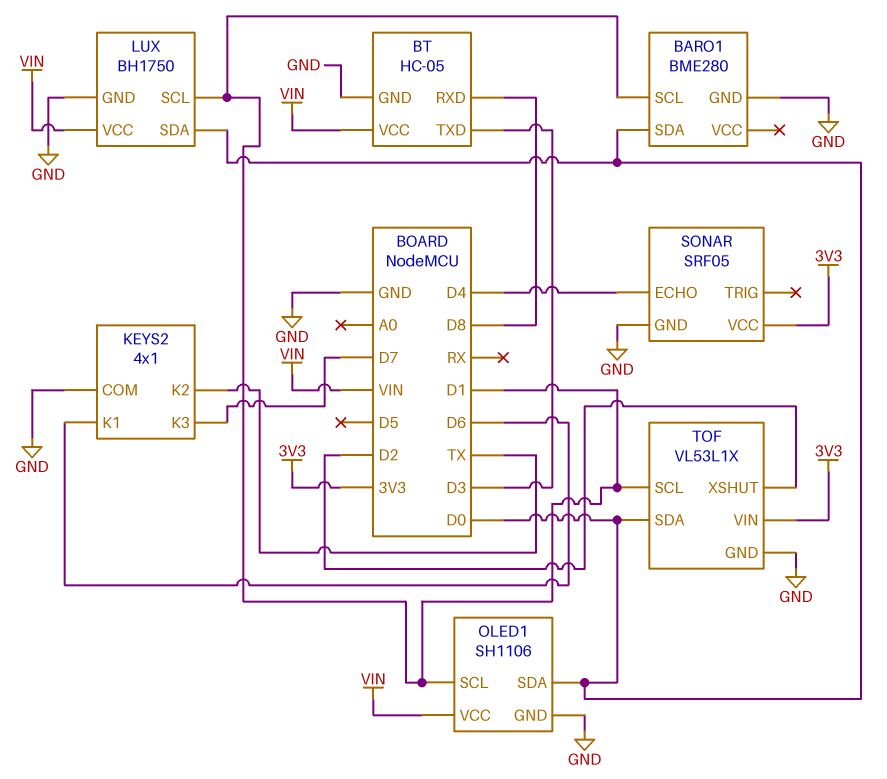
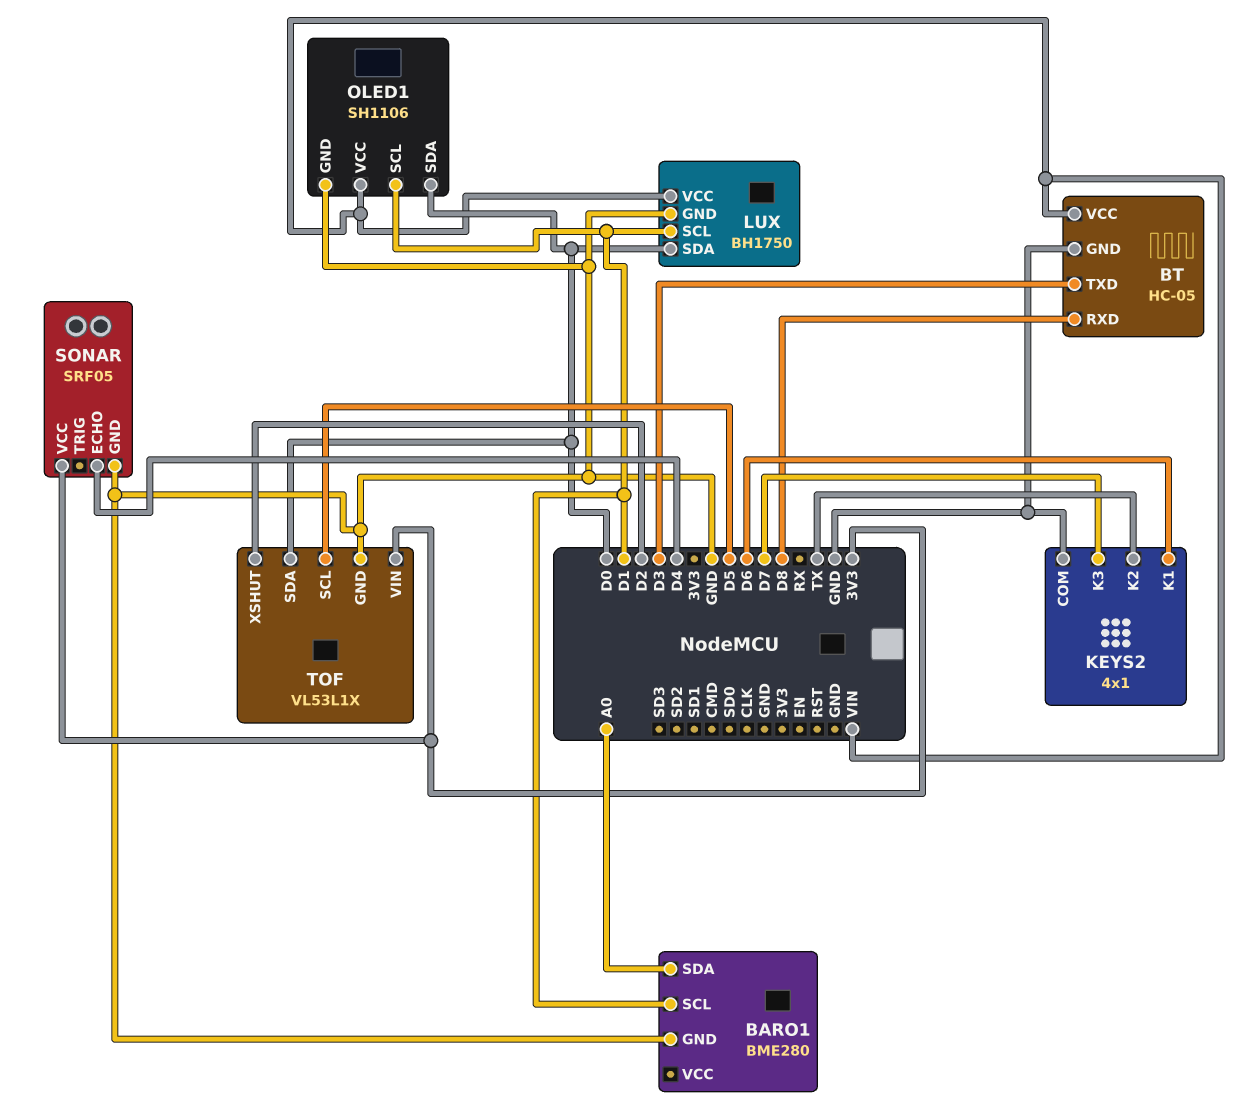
BARO1 pin SDA: D0 -> A0
TOF pin SCL: D1 -> D5

